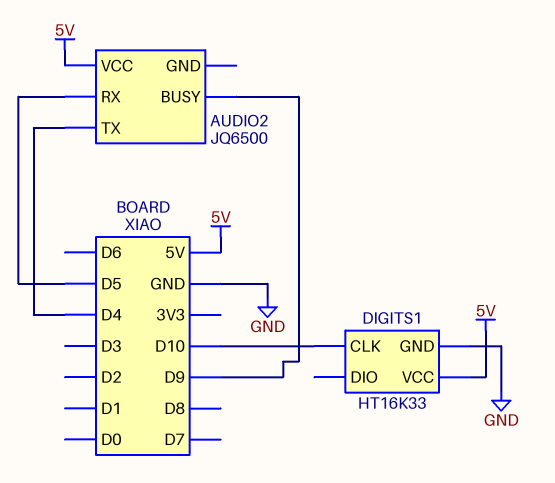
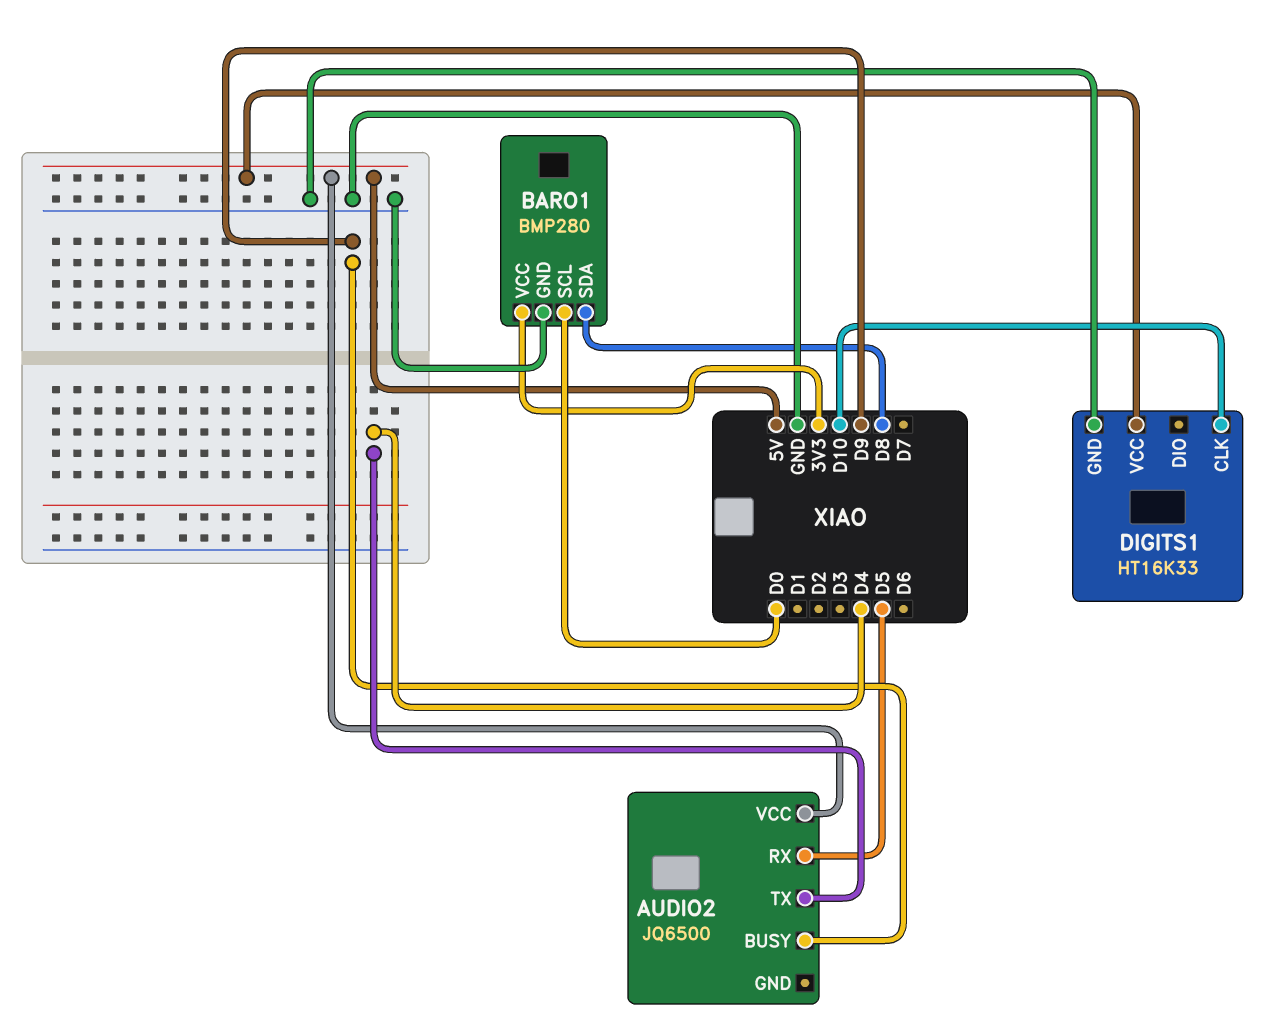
BARO1: none -> BMP280
BARO1 pin GND: none -> GND
BARO1 pin SCL: none -> D0
BARO1 pin SDA: none -> D8
BARO1 pin VCC: none -> 3V3

